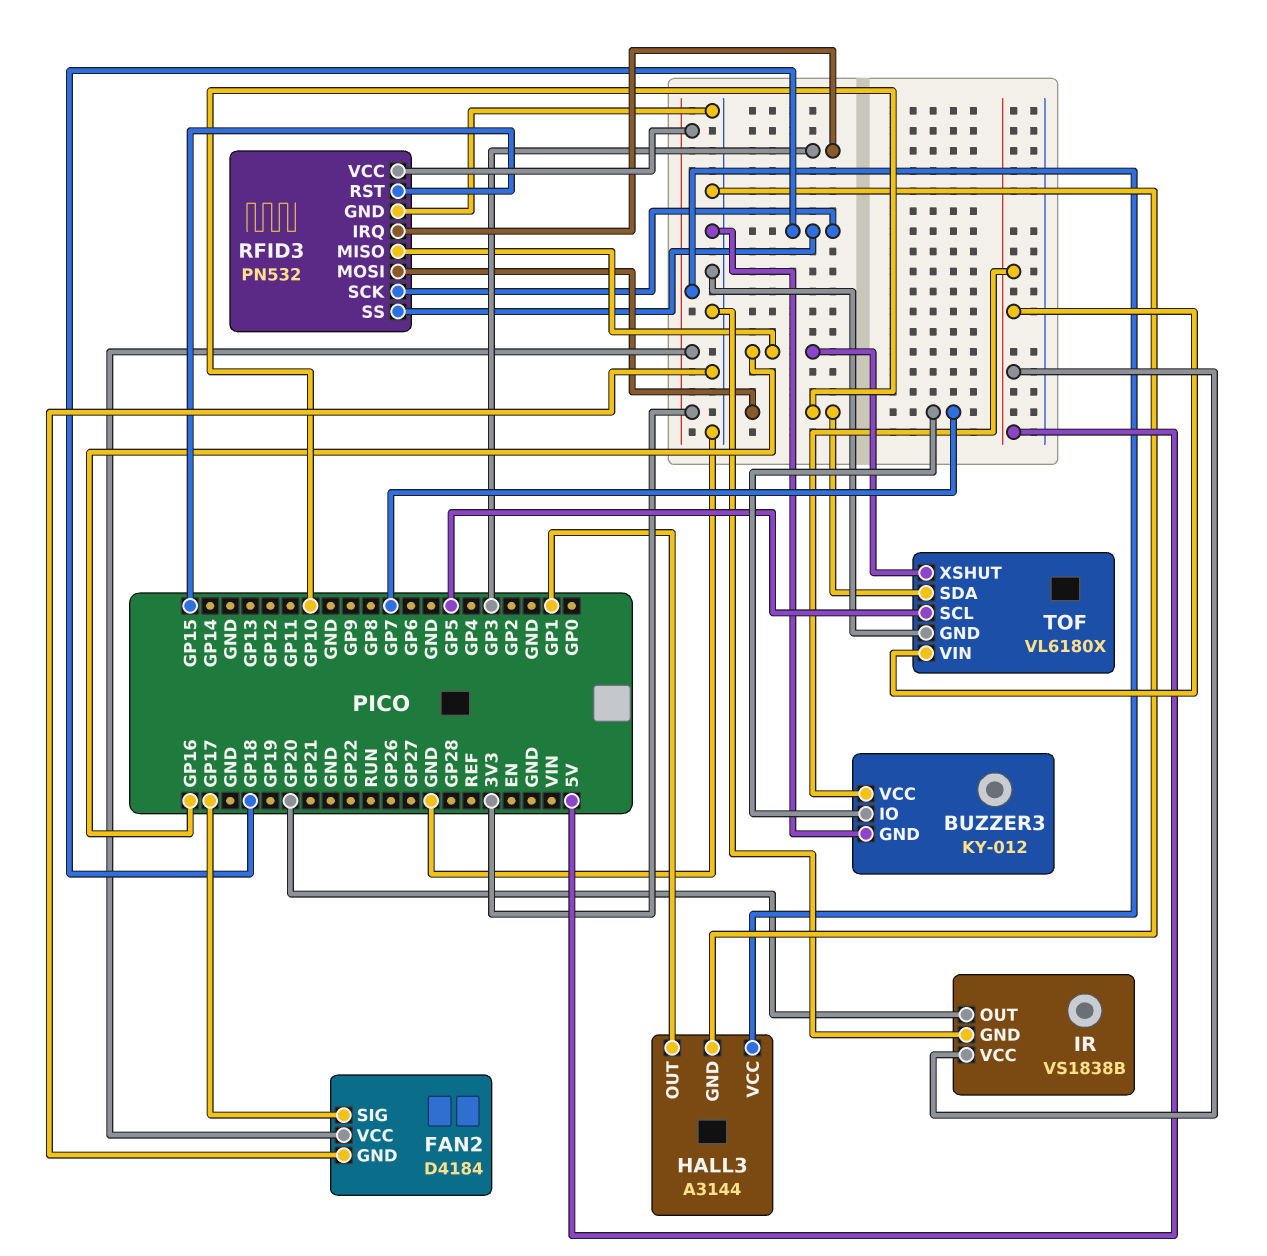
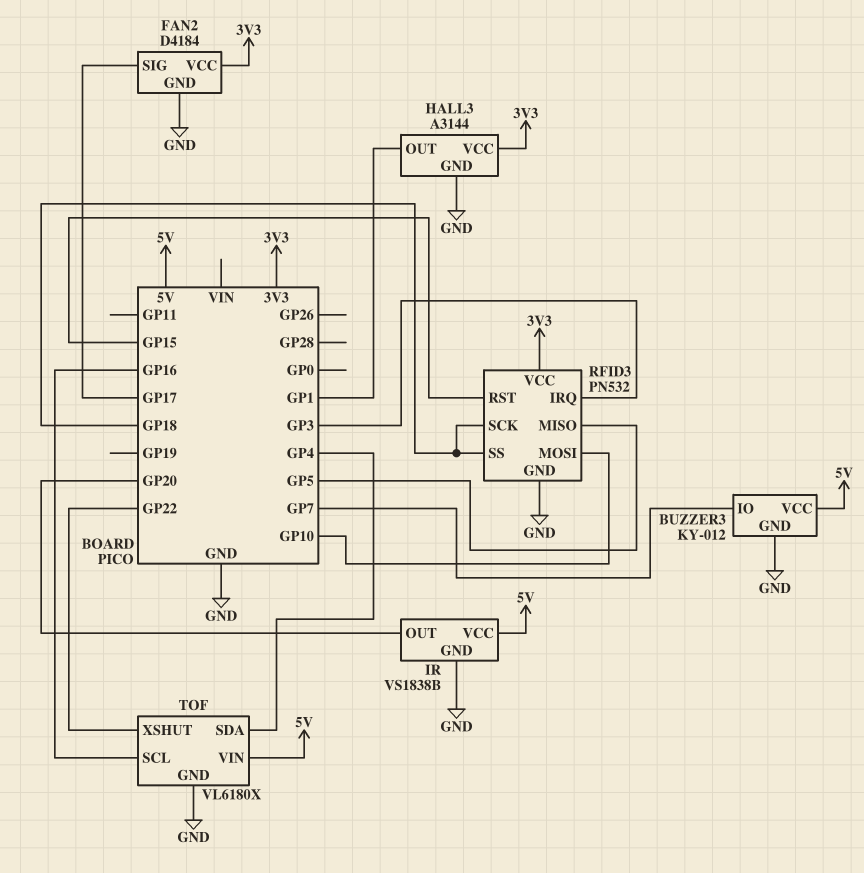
RFID3 pin MISO: GP16 -> GP5
TOF pin SCL: GP5 -> GP16
TOF pin SDA: GP10 -> GP4
TOF pin XSHUT: GP16 -> GP22

